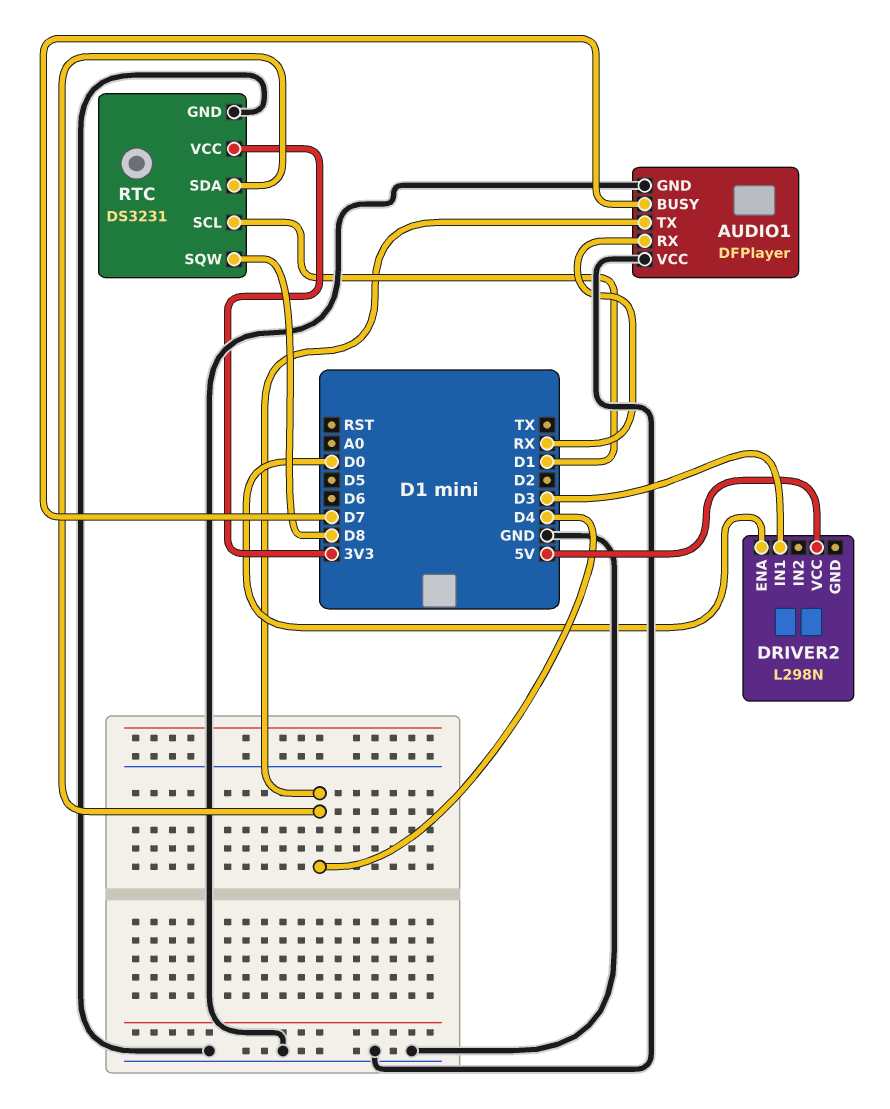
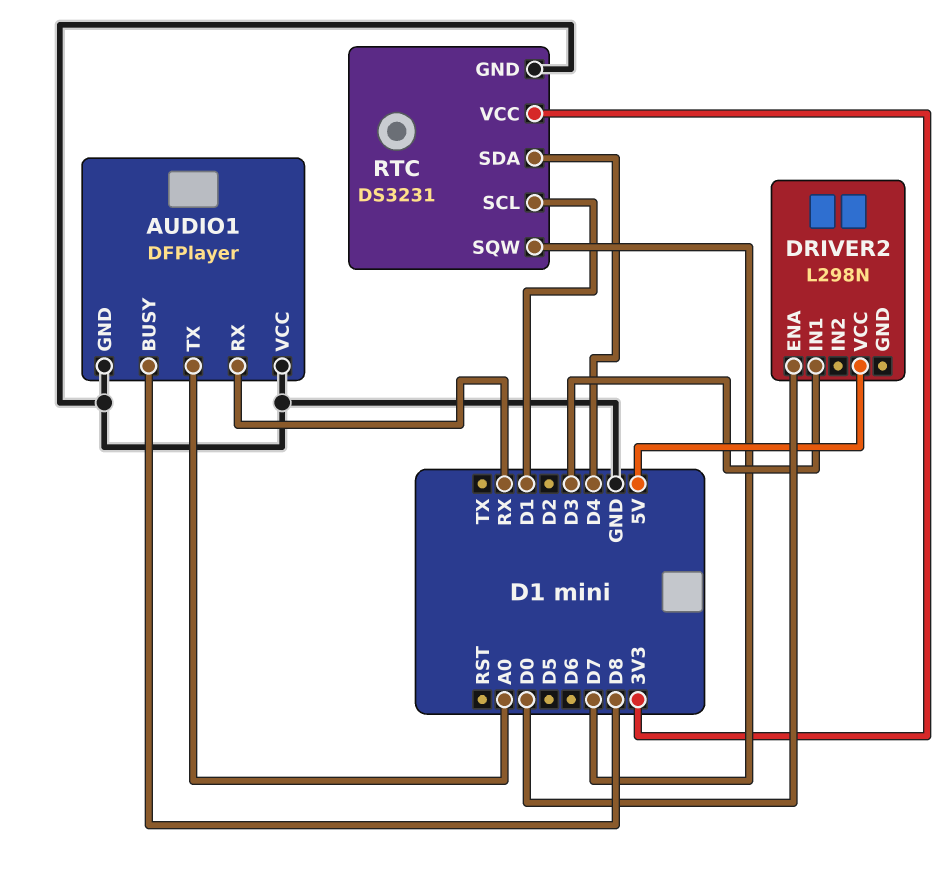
AUDIO1 pin BUSY: D7 -> D8
AUDIO1 pin TX: D4 -> A0
RTC pin SQW: D8 -> D7

